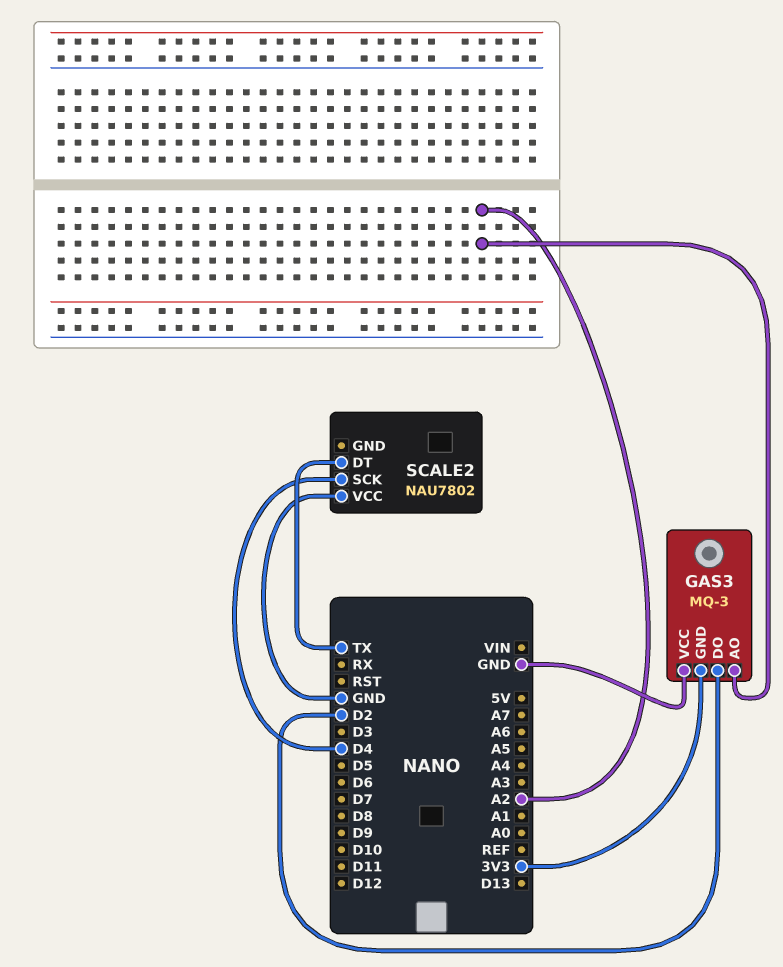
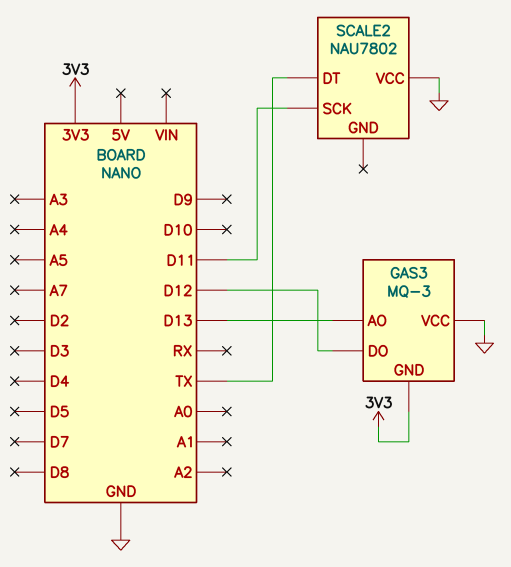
GAS3 pin AO: A2 -> D13
GAS3 pin DO: D2 -> D12
SCALE2 pin SCK: D4 -> D11

